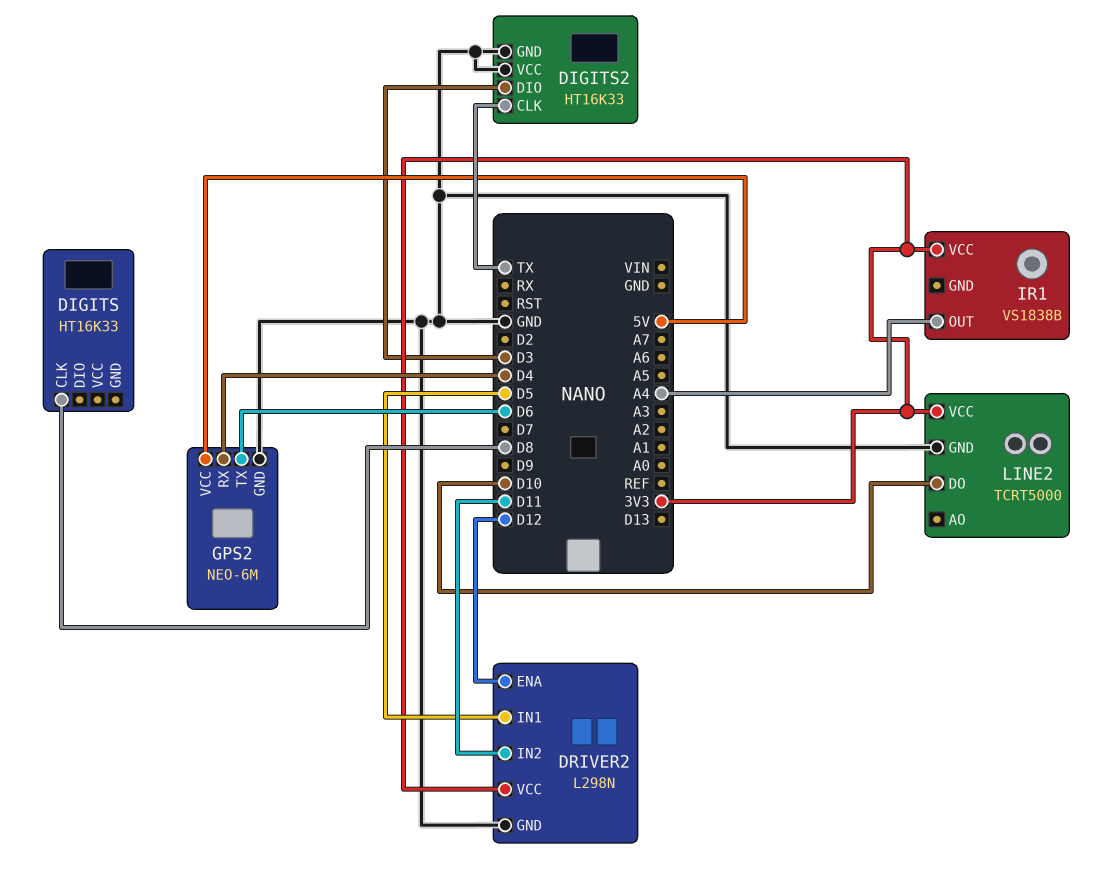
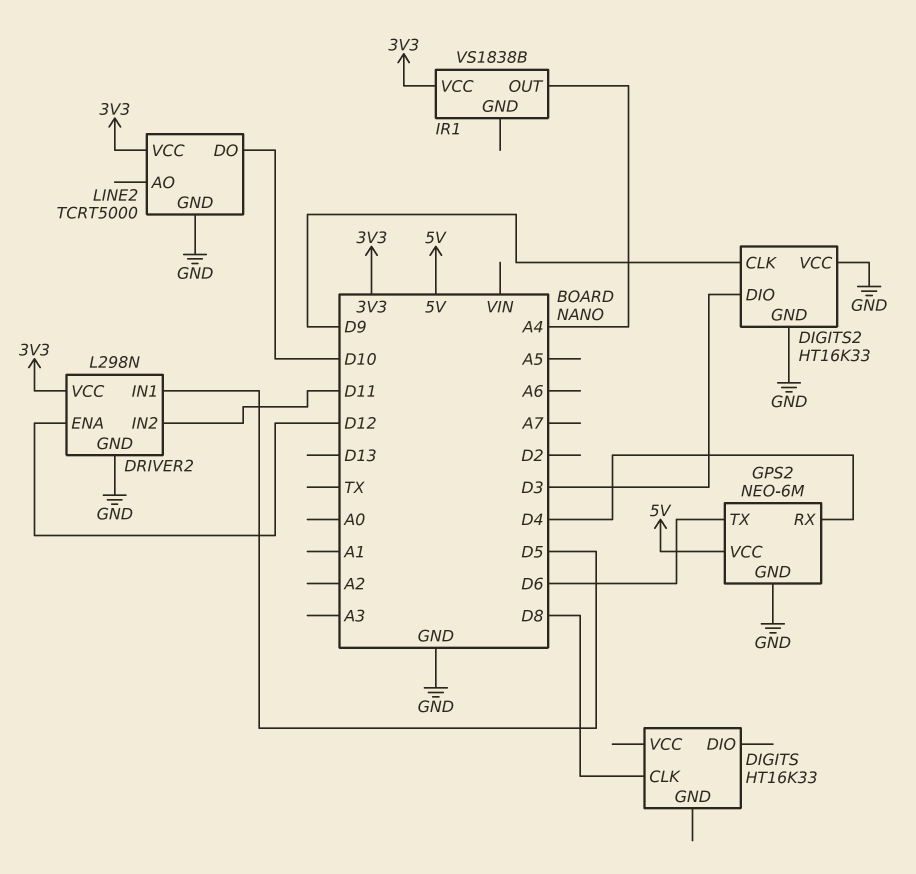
DIGITS2 pin CLK: TX -> D9

